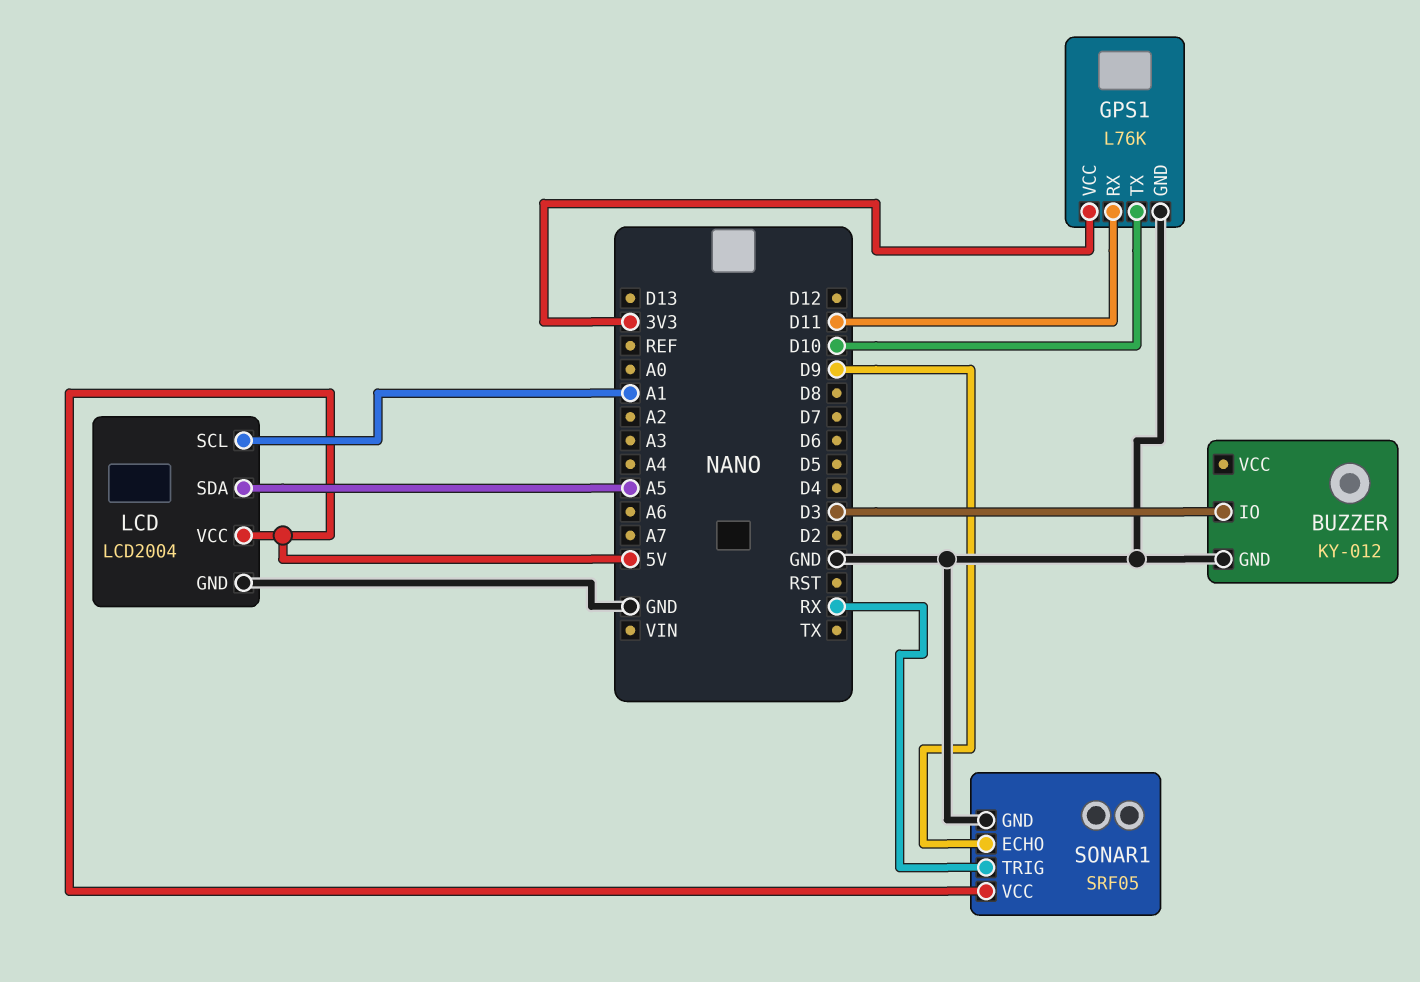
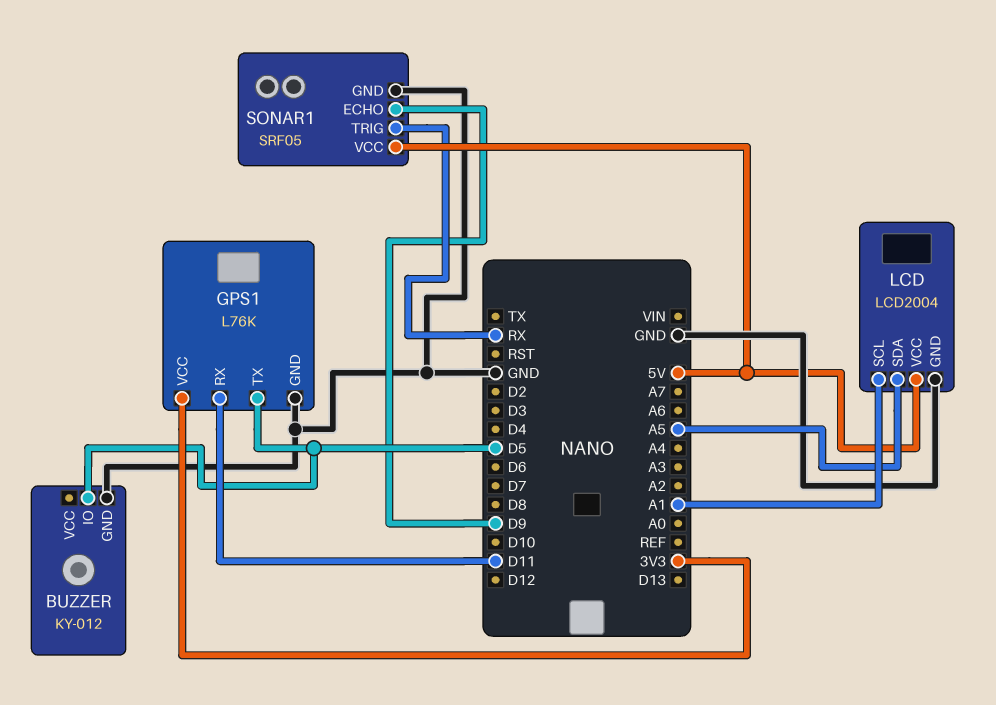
BUZZER pin IO: D3 -> D5
GPS1 pin TX: D10 -> D5

